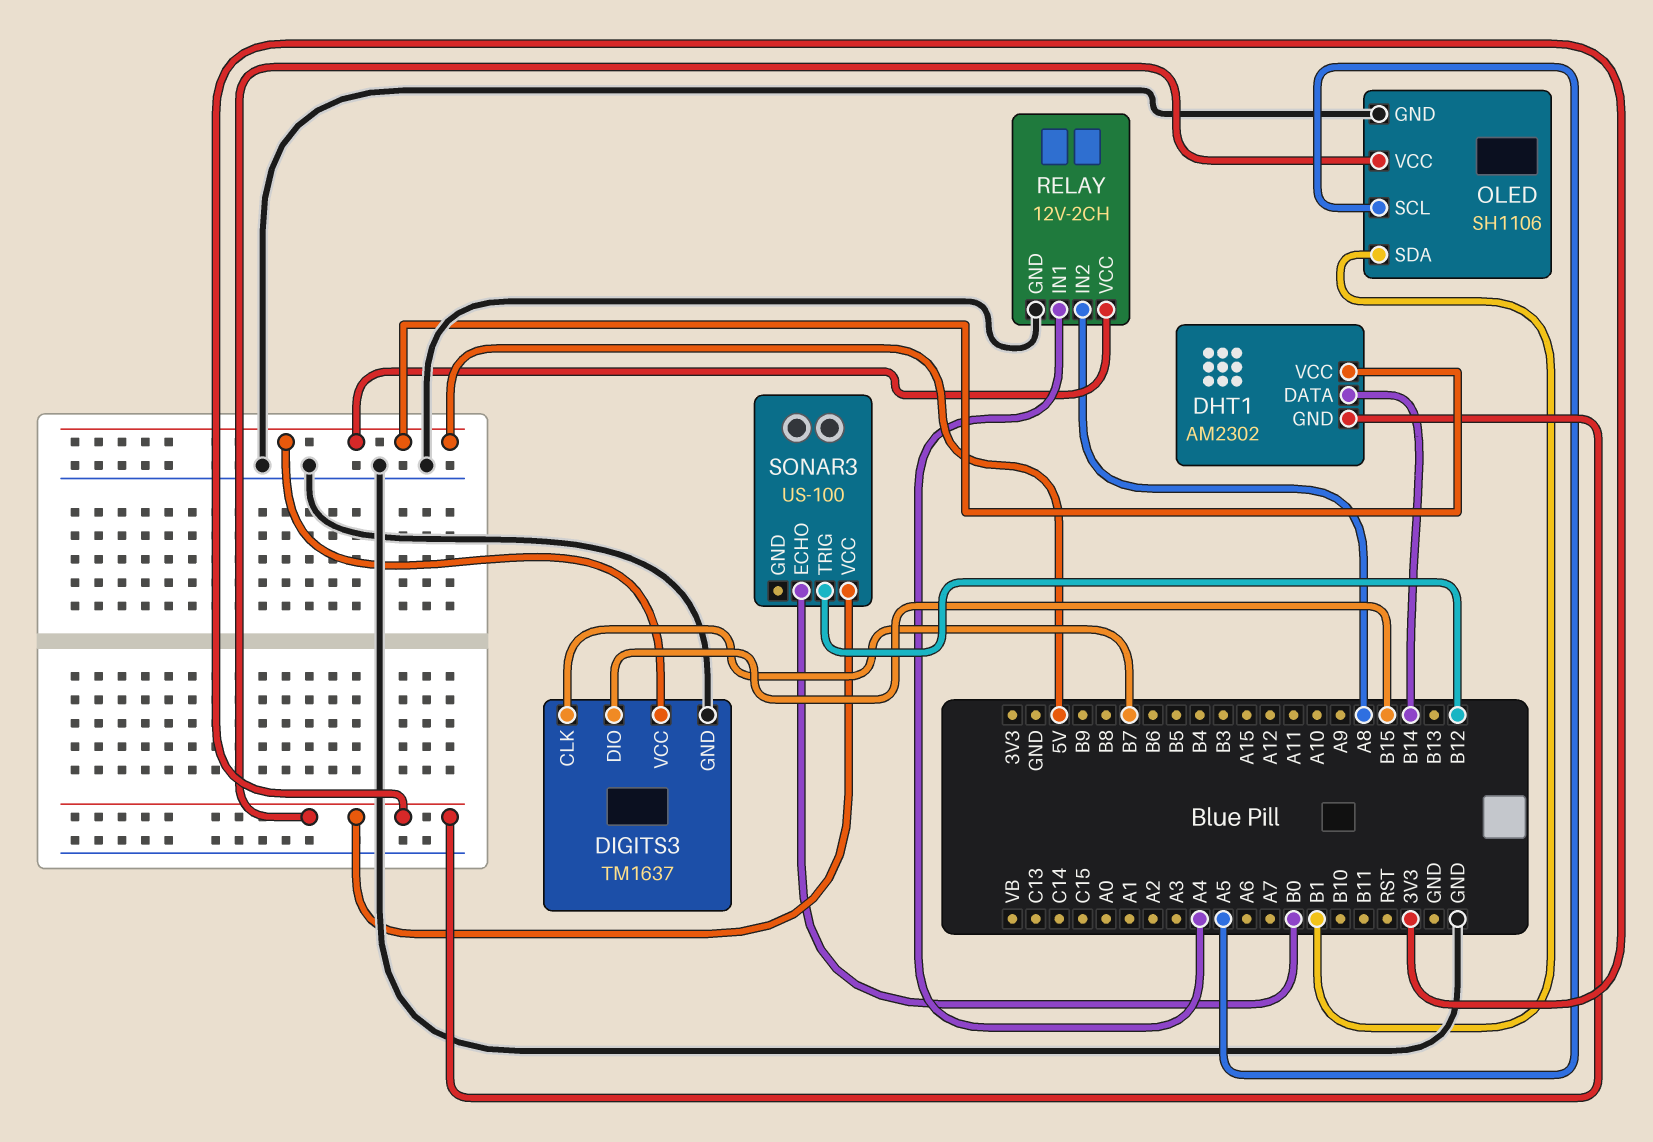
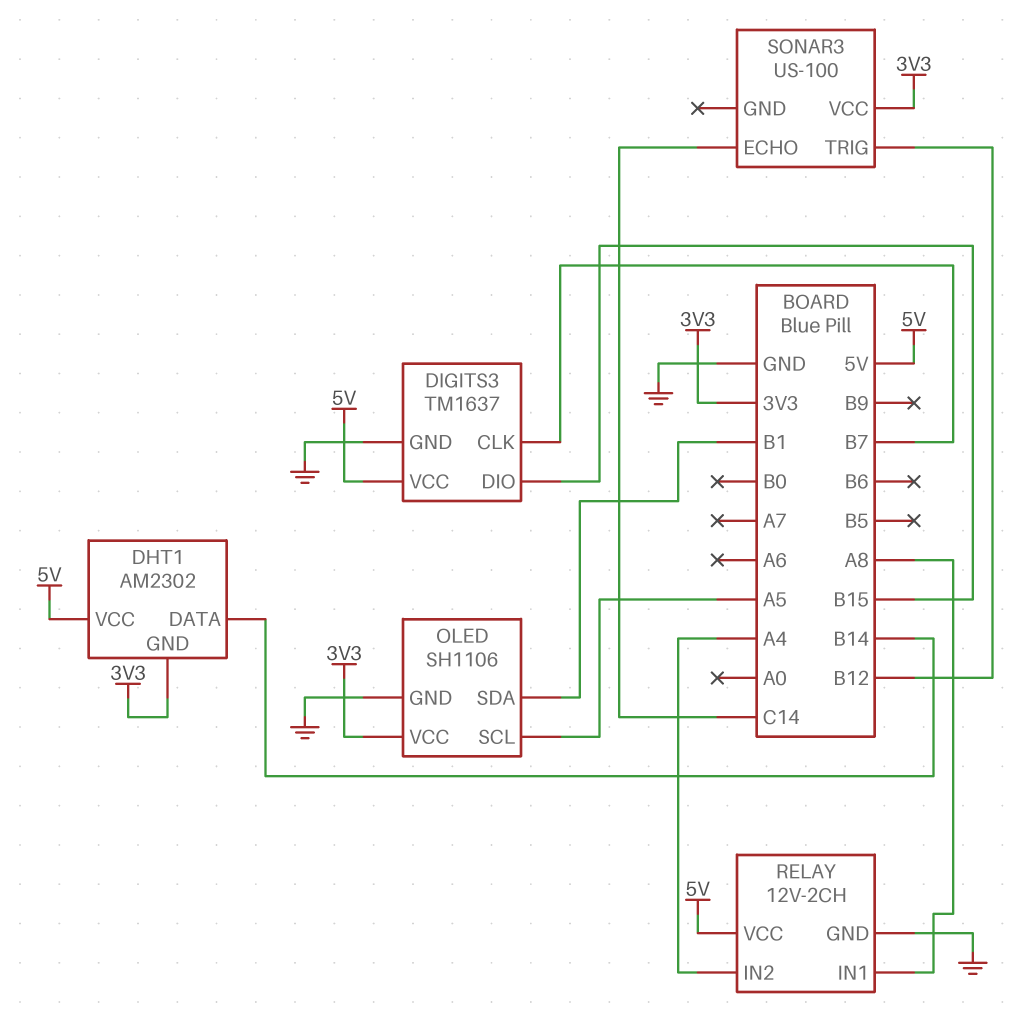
RELAY pin IN1: A4 -> A8
RELAY pin IN2: A8 -> A4
SONAR3 pin ECHO: B0 -> C14

